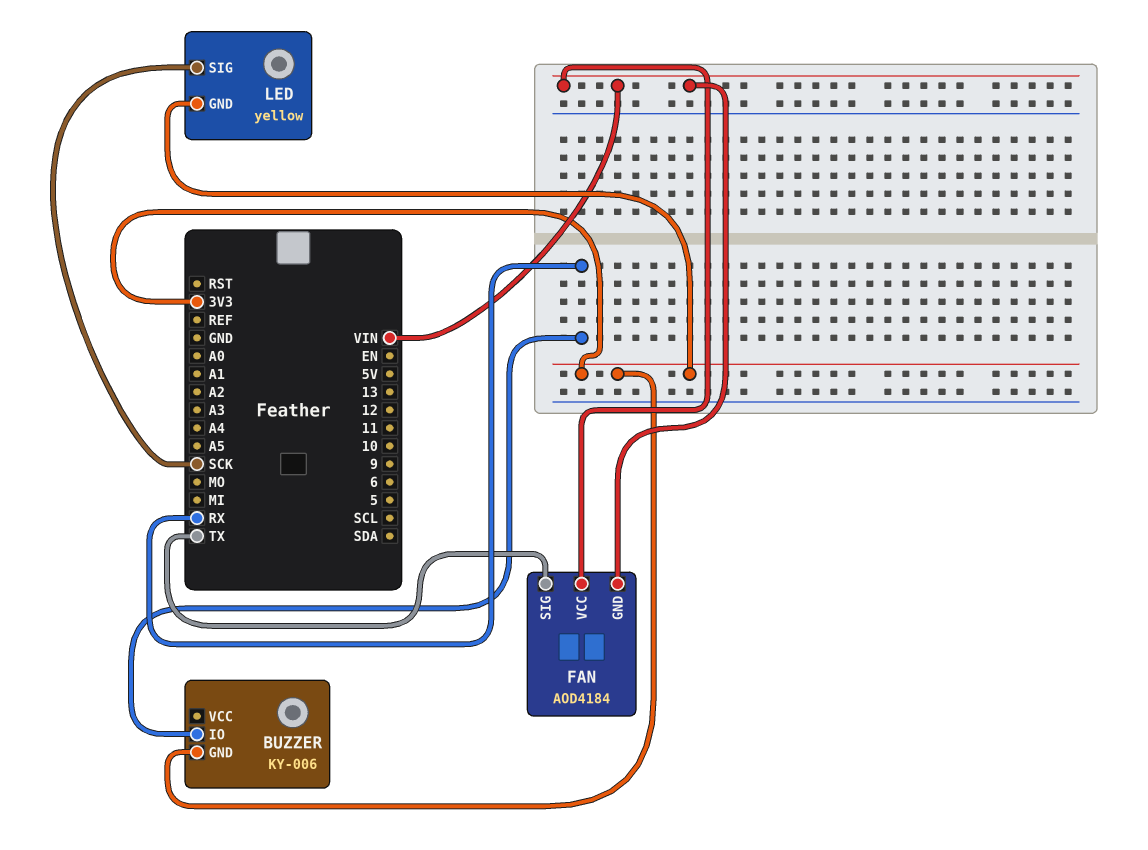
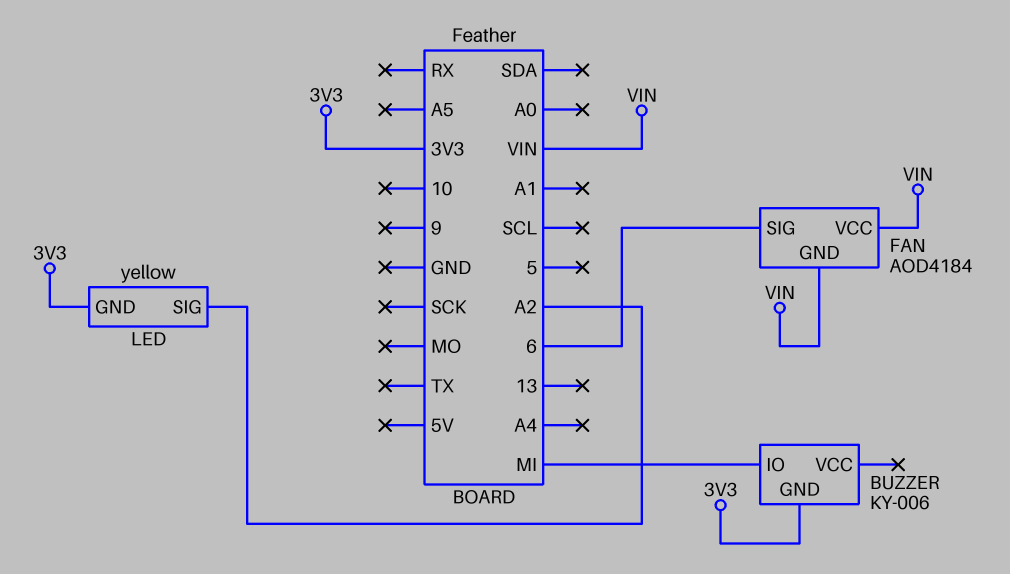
BUZZER pin IO: RX -> MI
FAN pin SIG: TX -> 6
LED pin SIG: SCK -> A2

